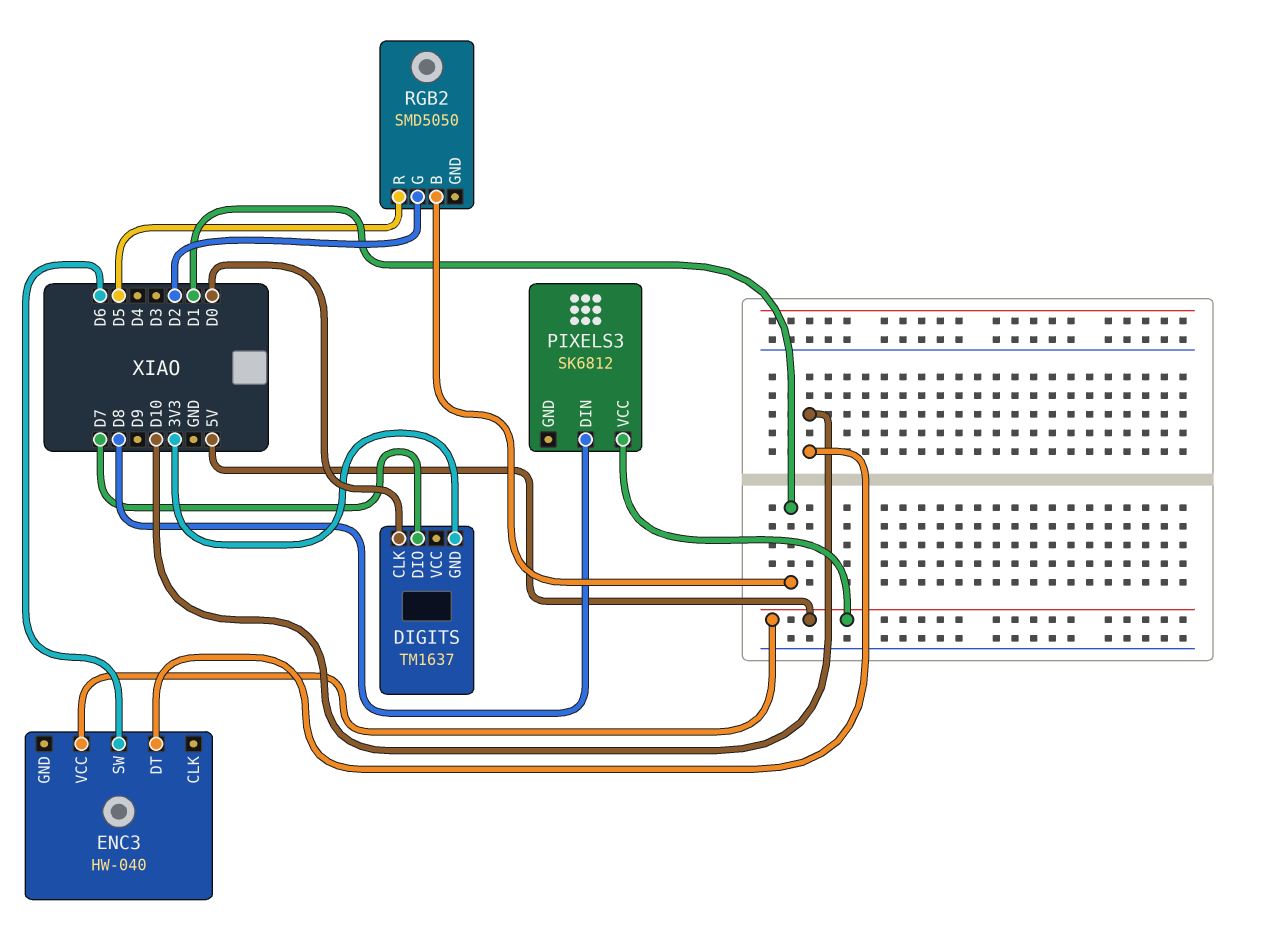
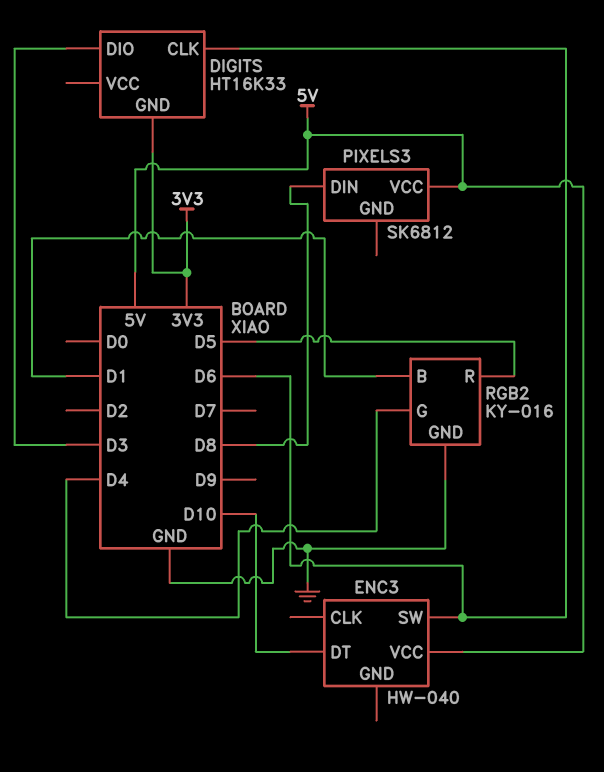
DIGITS: TM1637 -> HT16K33
DIGITS pin CLK: D0 -> D6
DIGITS pin DIO: D7 -> D3
RGB2: SMD5050 -> KY-016
RGB2 pin G: D2 -> D4
RGB2 pin GND: none -> GND

